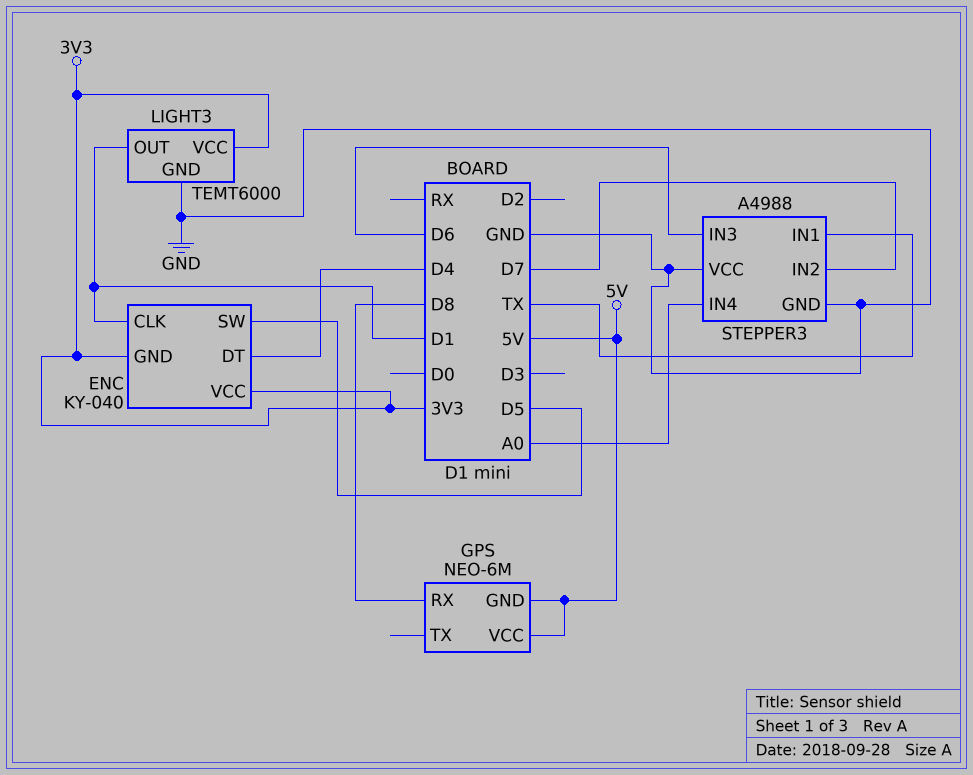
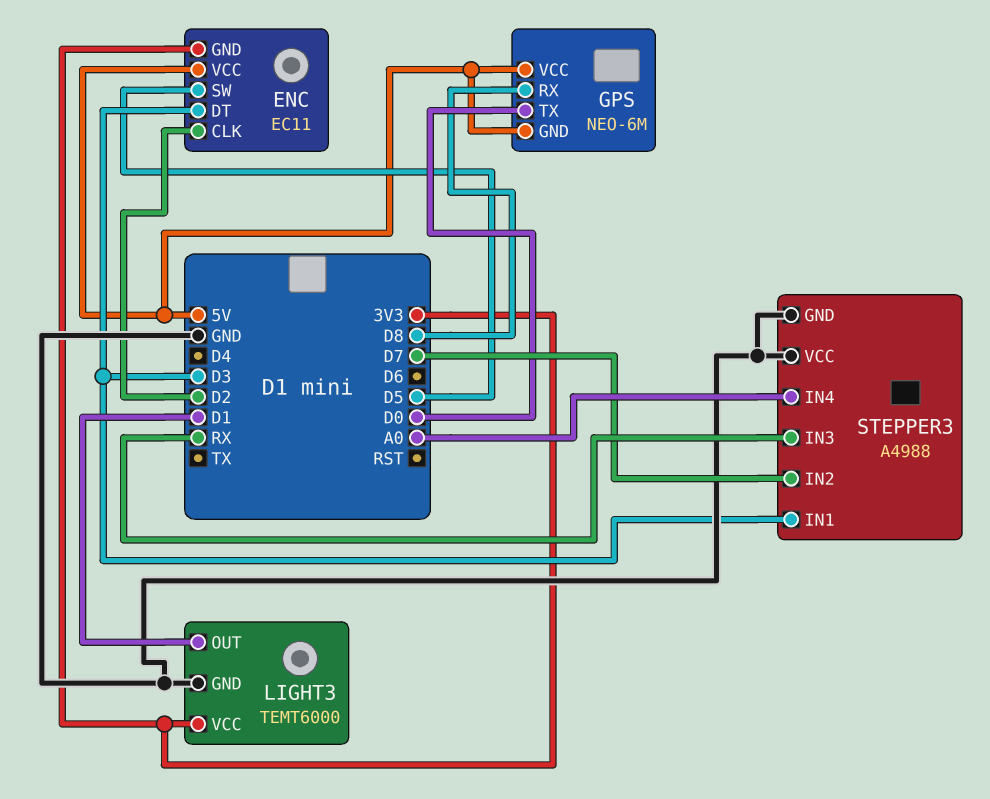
ENC: KY-040 -> EC11
ENC pin CLK: D1 -> D2
ENC pin DT: D4 -> D3
ENC pin VCC: 3V3 -> 5V
GPS pin TX: none -> D0
STEPPER3 pin IN1: TX -> D3
STEPPER3 pin IN3: D6 -> RX

